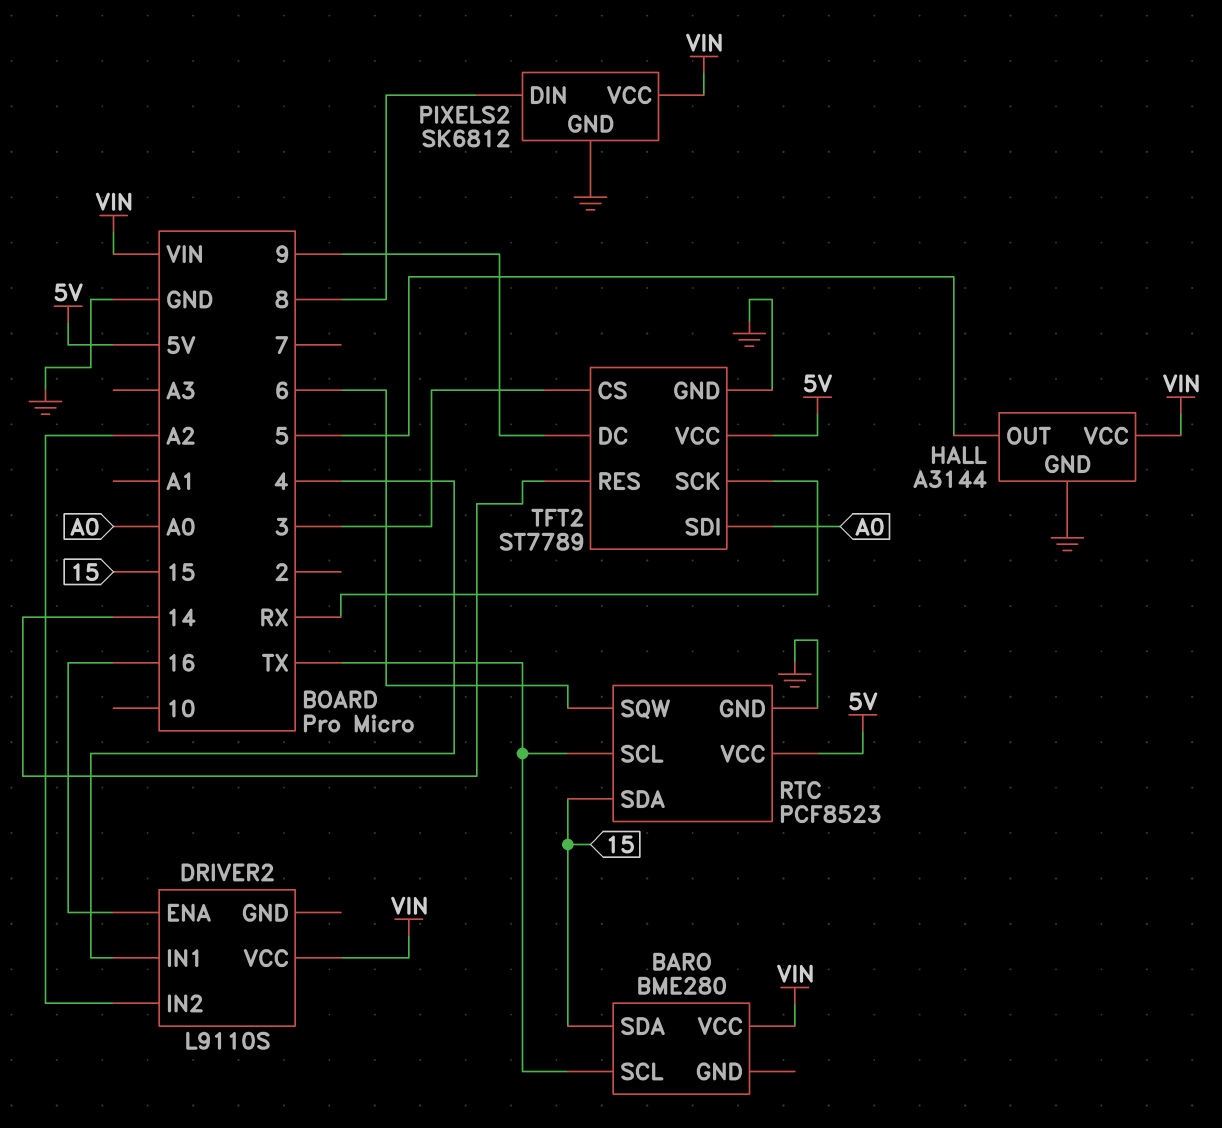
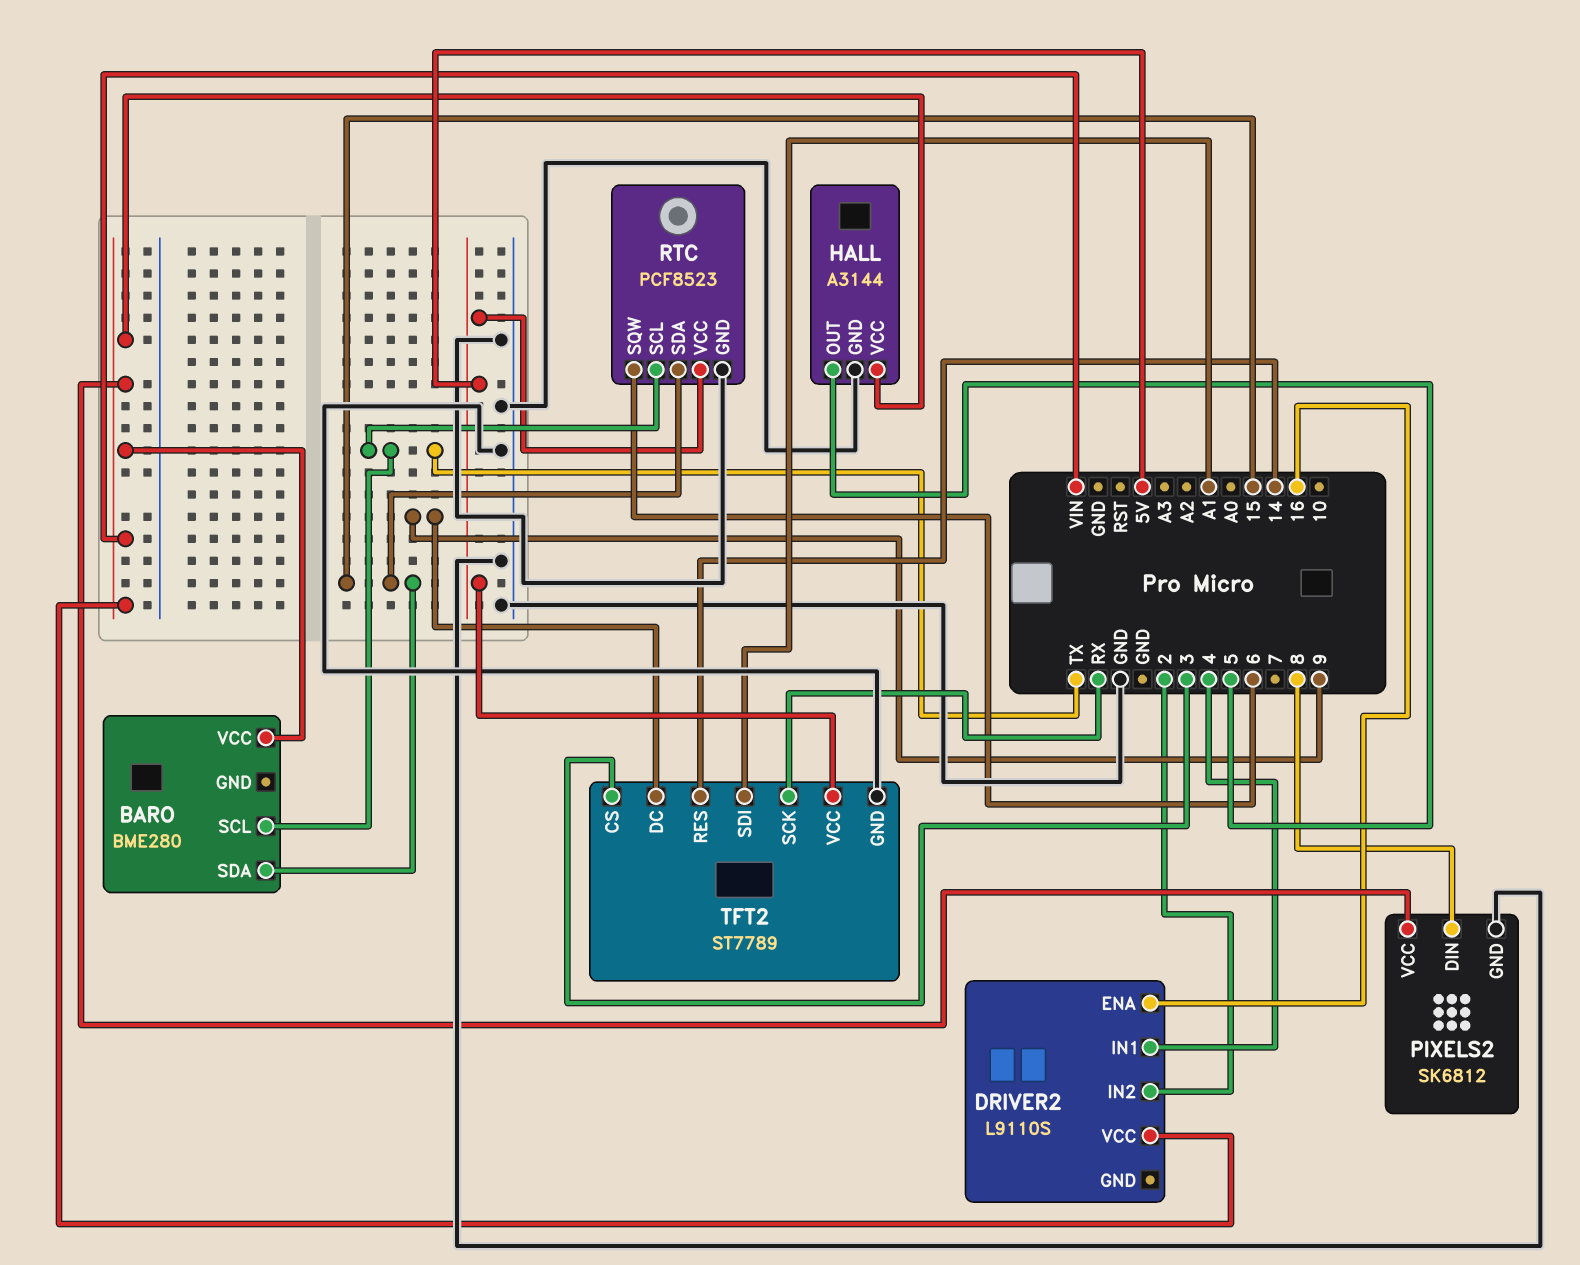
DRIVER2 pin IN2: A2 -> 2
TFT2 pin SDI: A0 -> A1

